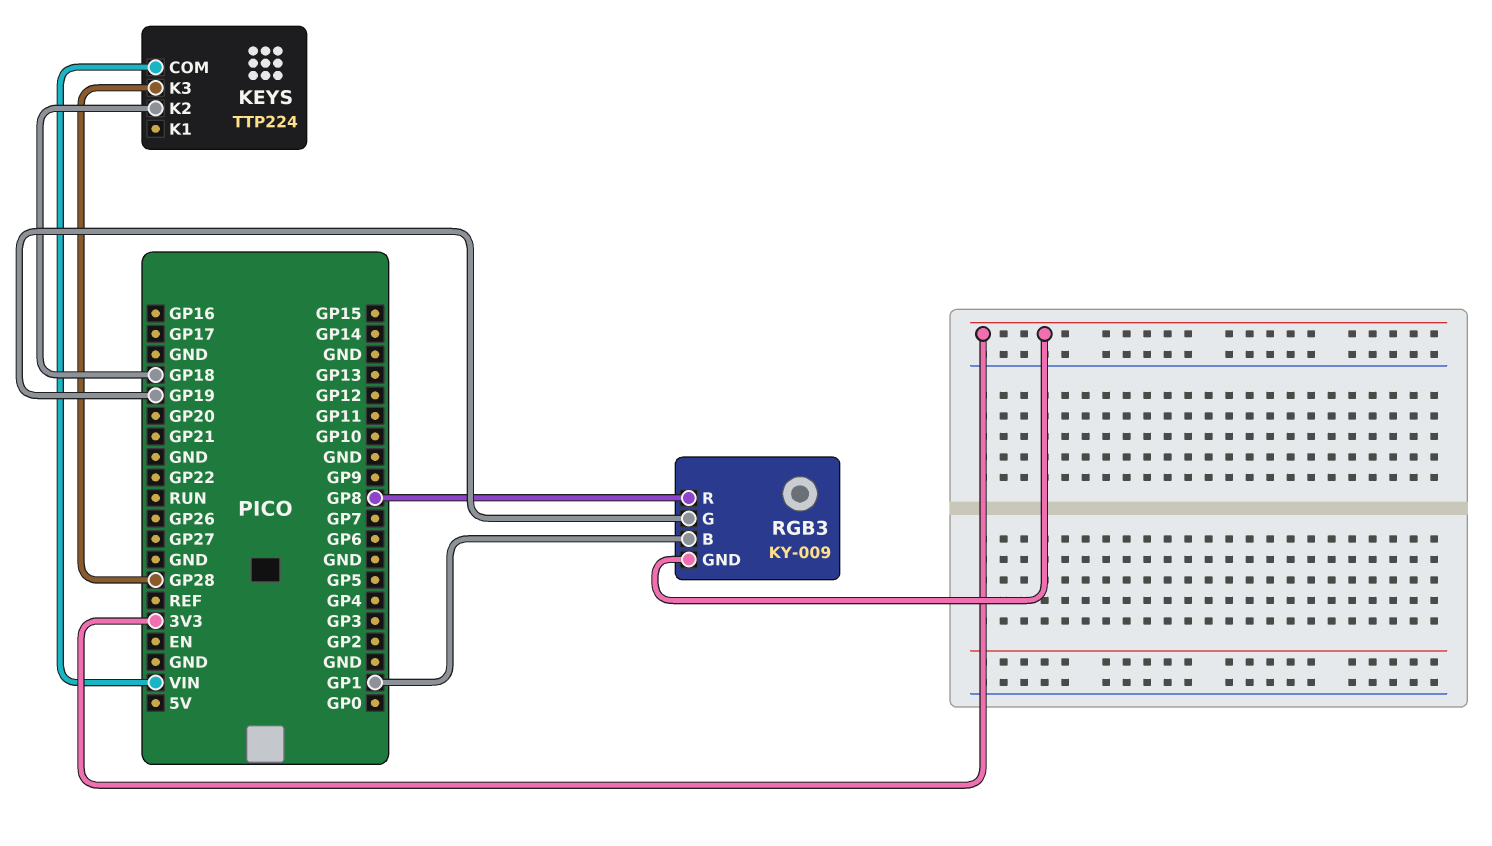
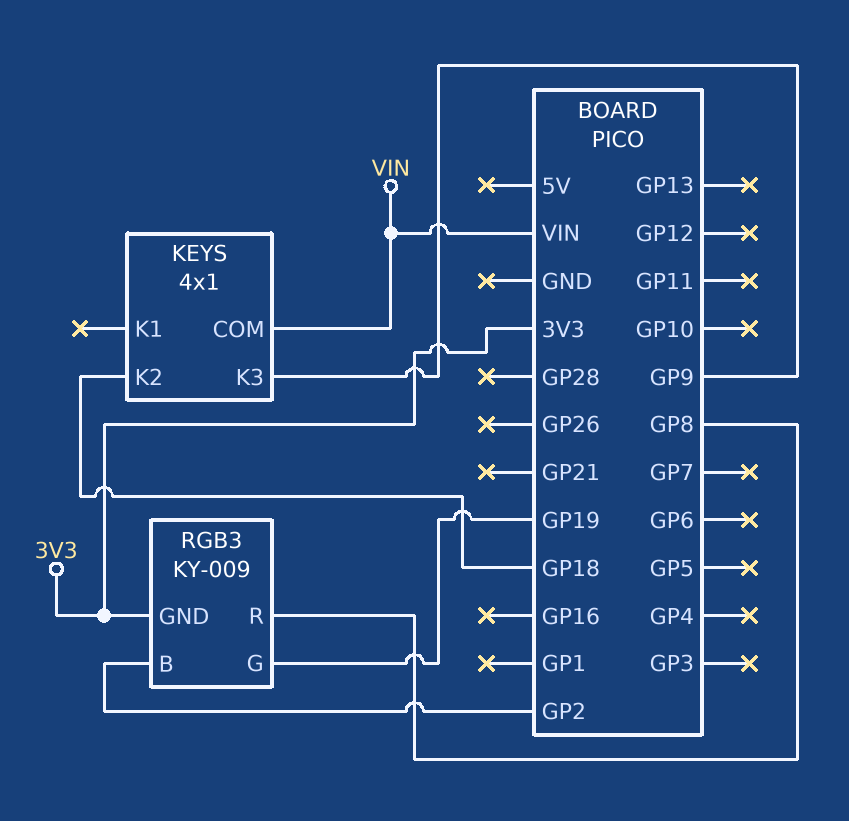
KEYS: TTP224 -> 4x1
KEYS pin K3: GP28 -> GP9
RGB3 pin B: GP1 -> GP2

